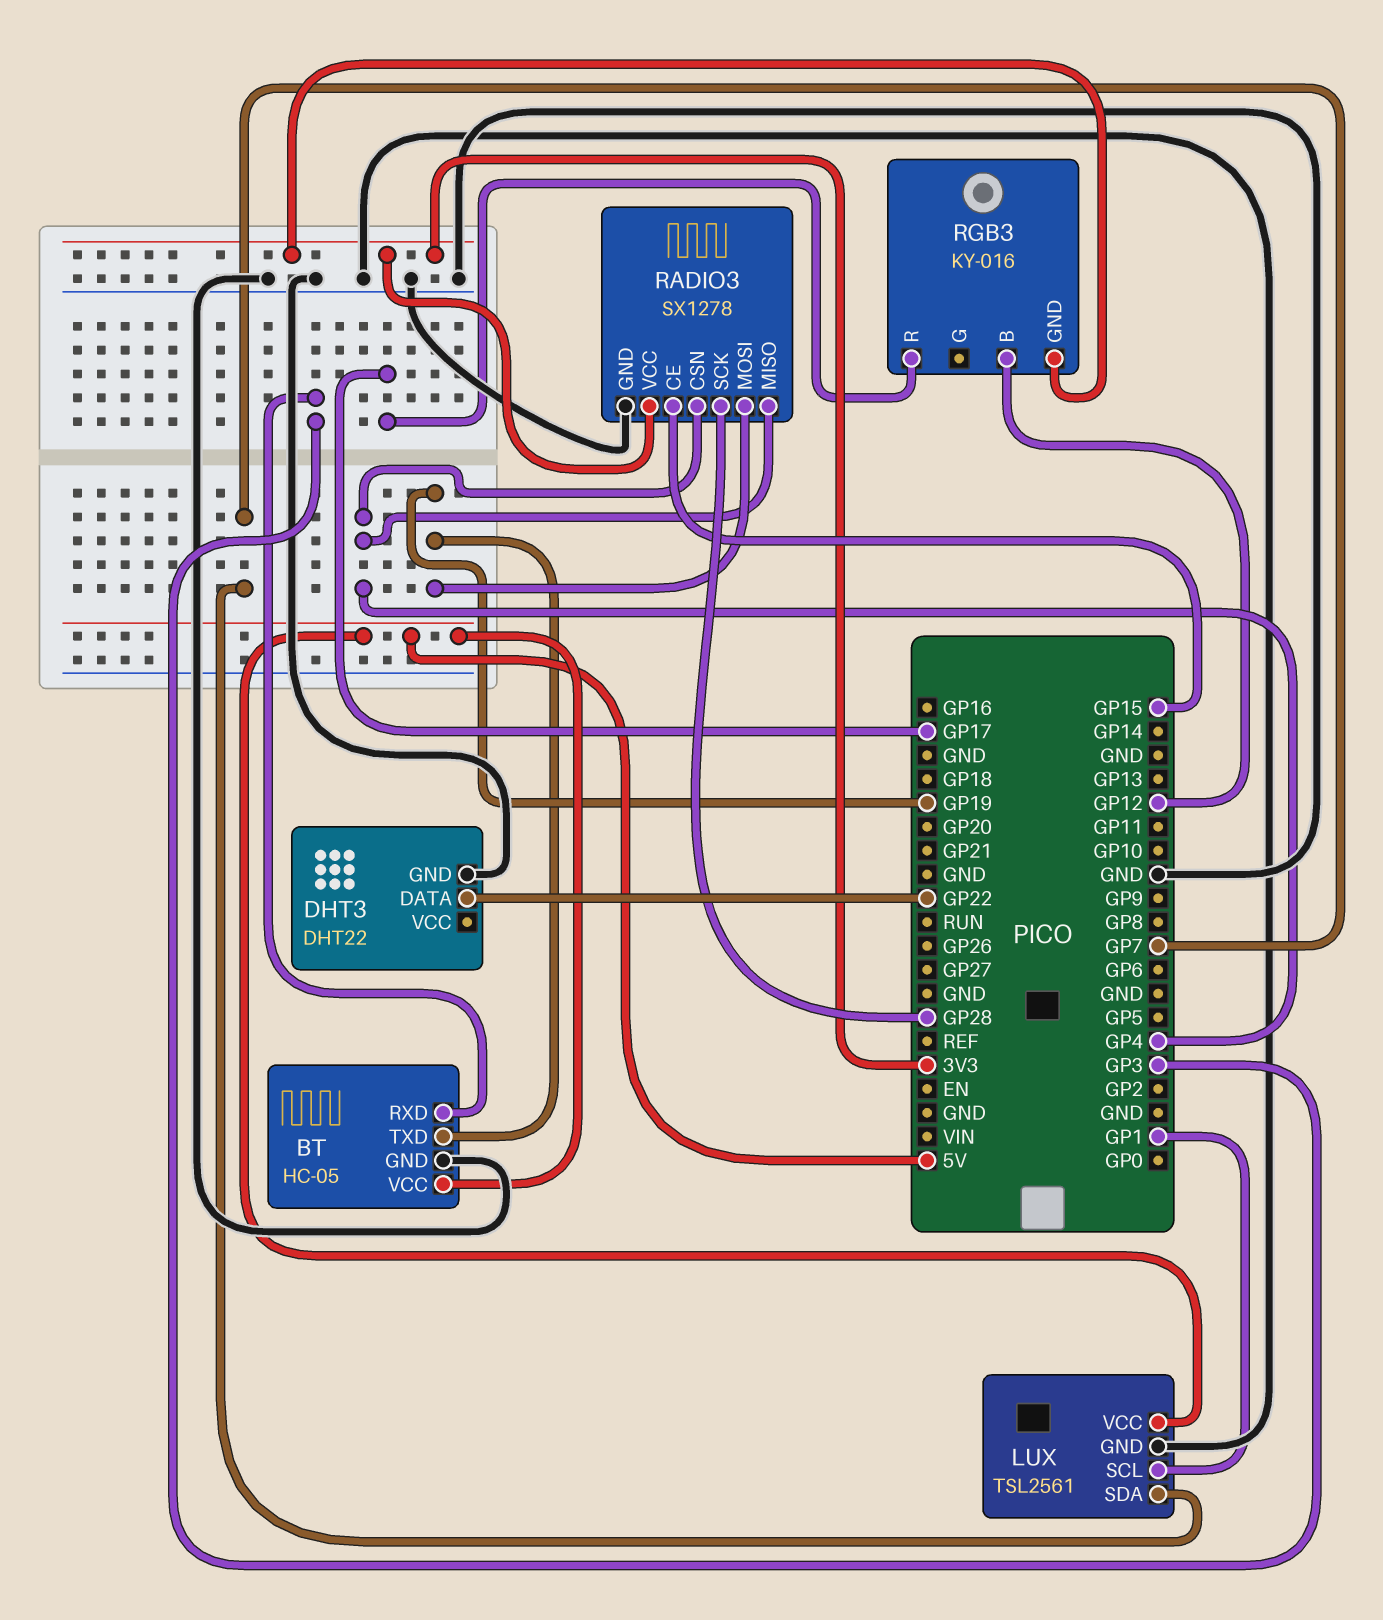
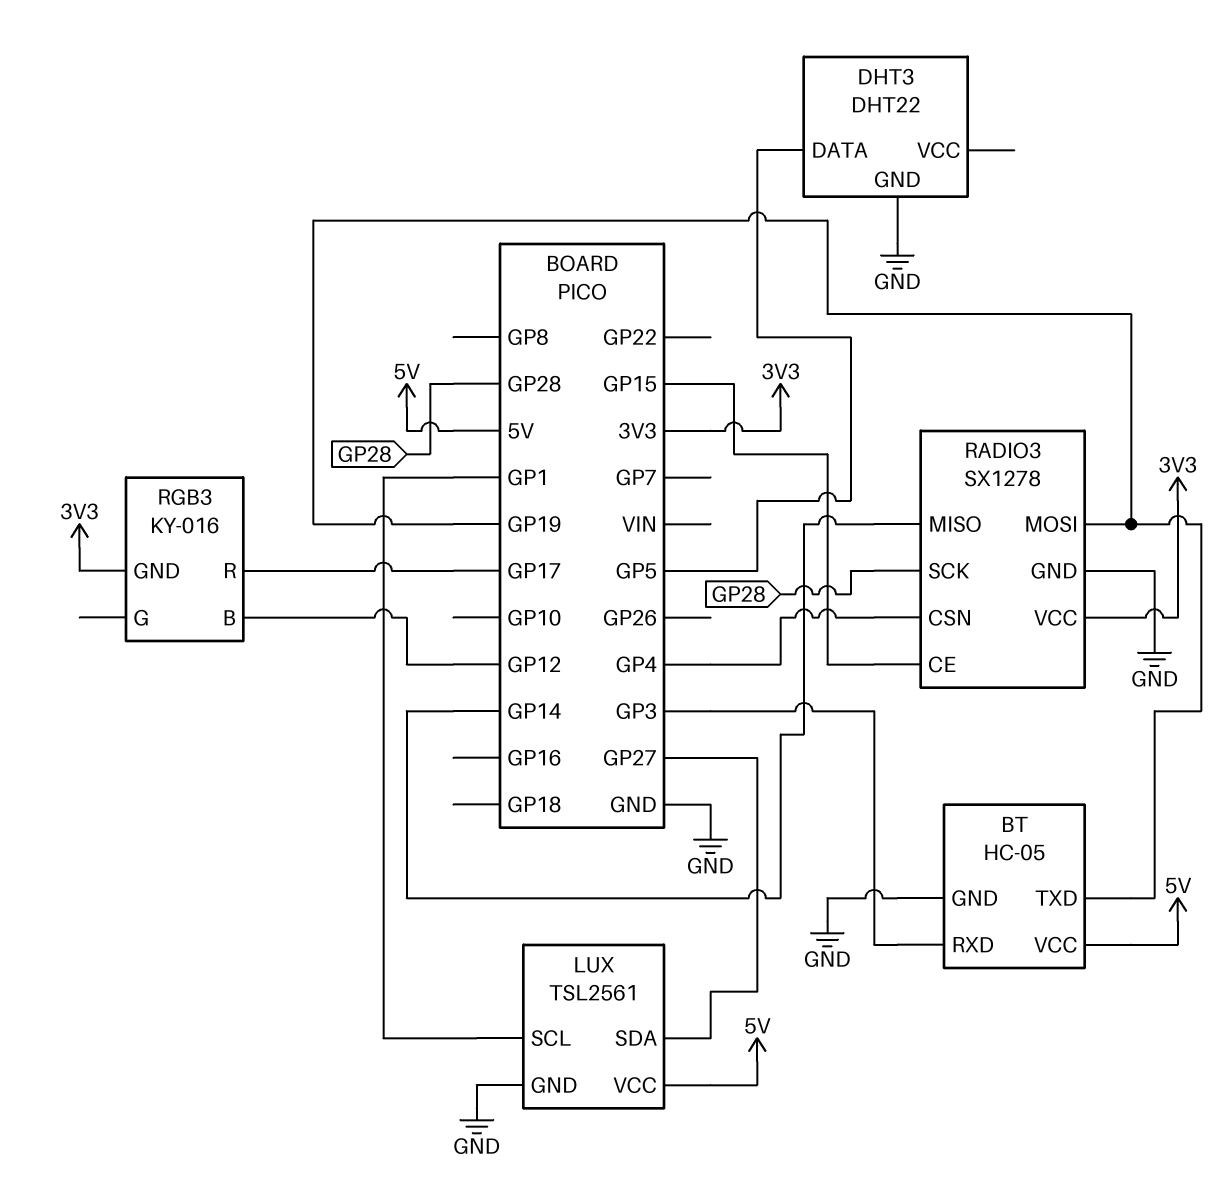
DHT3 pin DATA: GP22 -> GP5
LUX pin SDA: GP7 -> GP27
RADIO3 pin MISO: GP4 -> GP14

